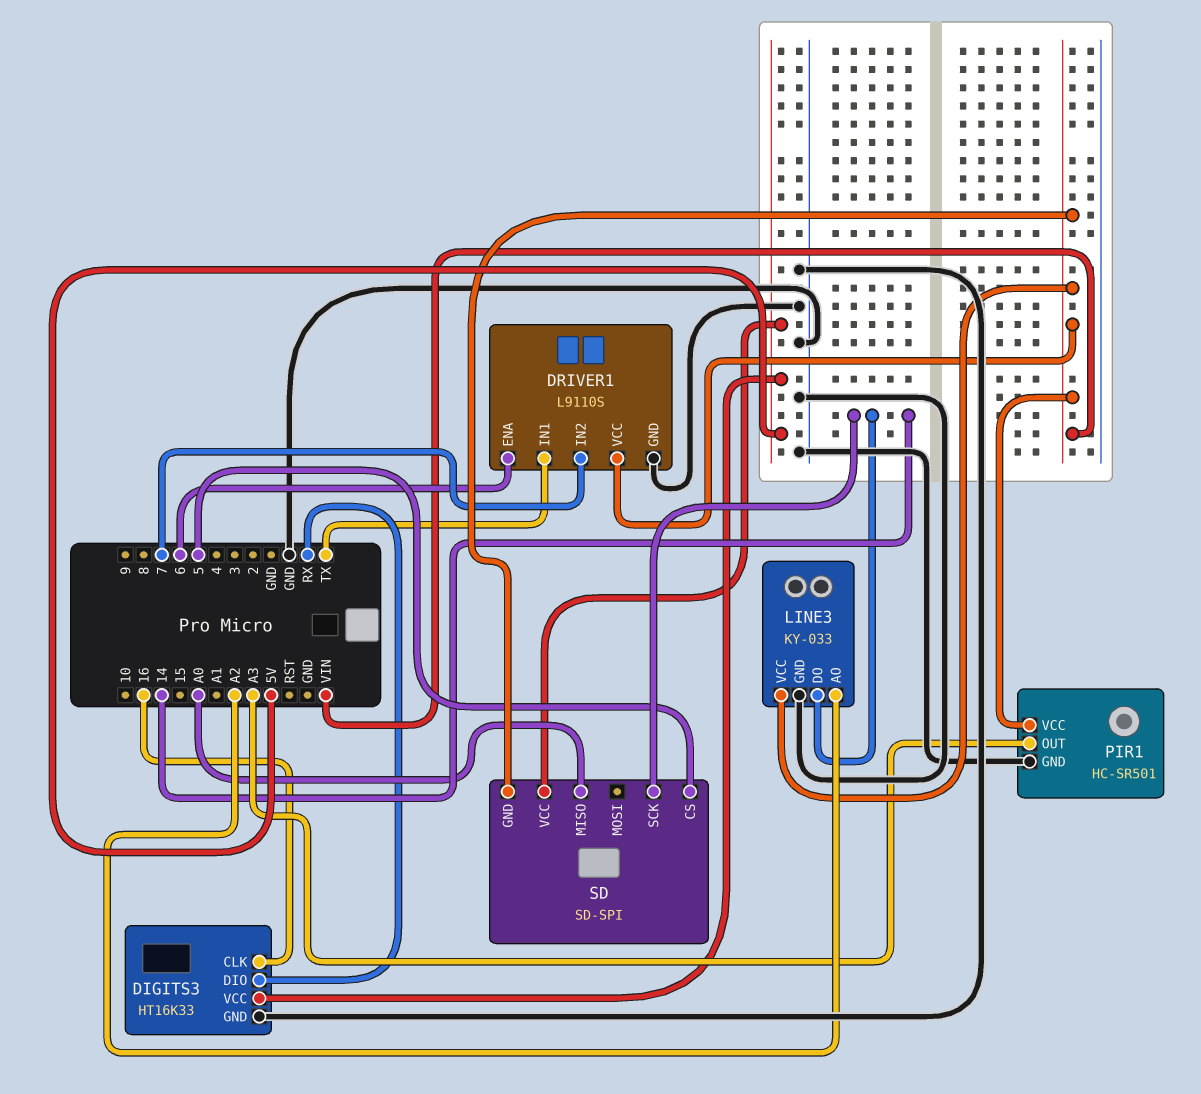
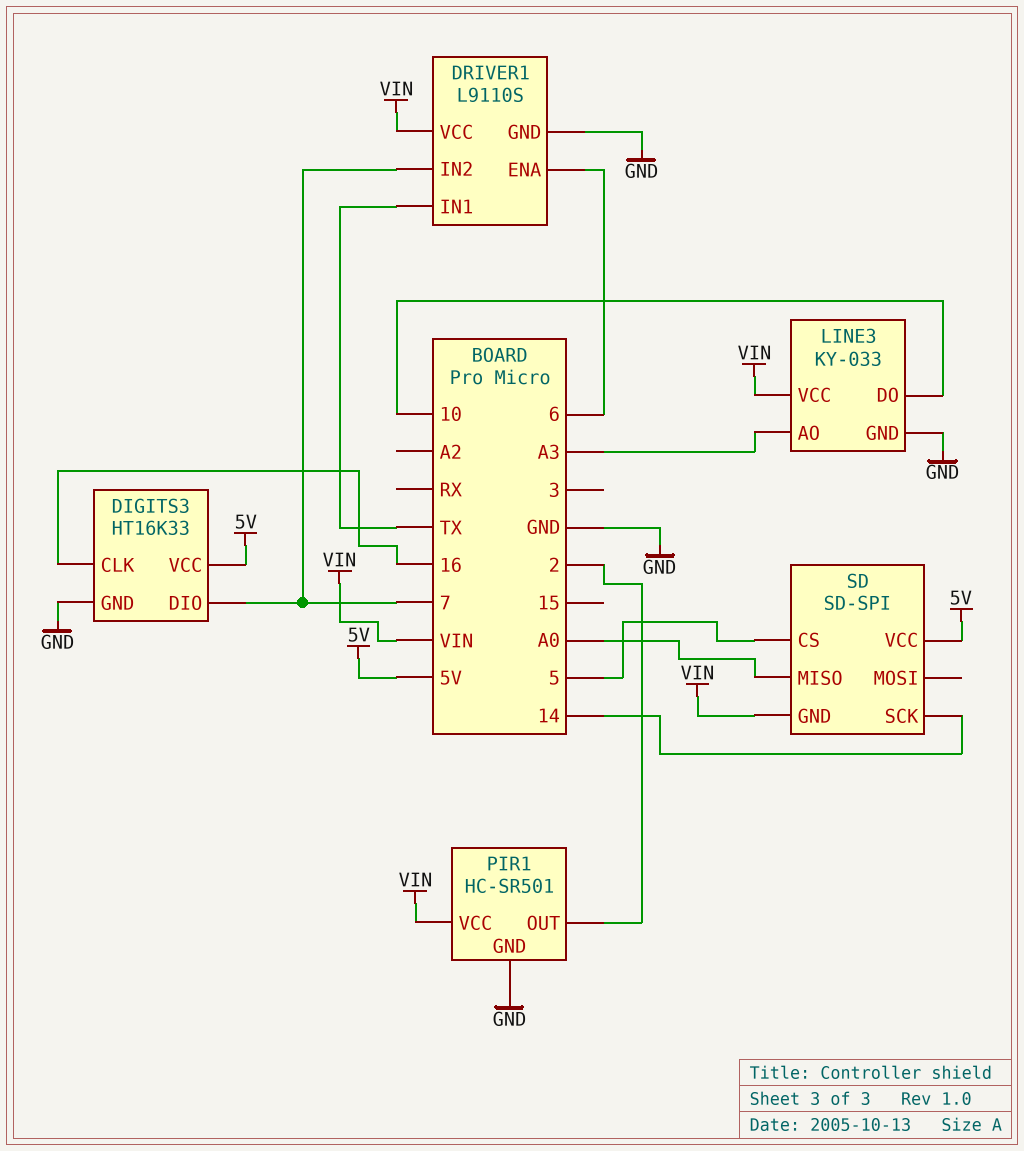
DIGITS3 pin DIO: RX -> 7
LINE3 pin AO: A2 -> A3
LINE3 pin DO: 14 -> 10
PIR1 pin OUT: A3 -> 2

